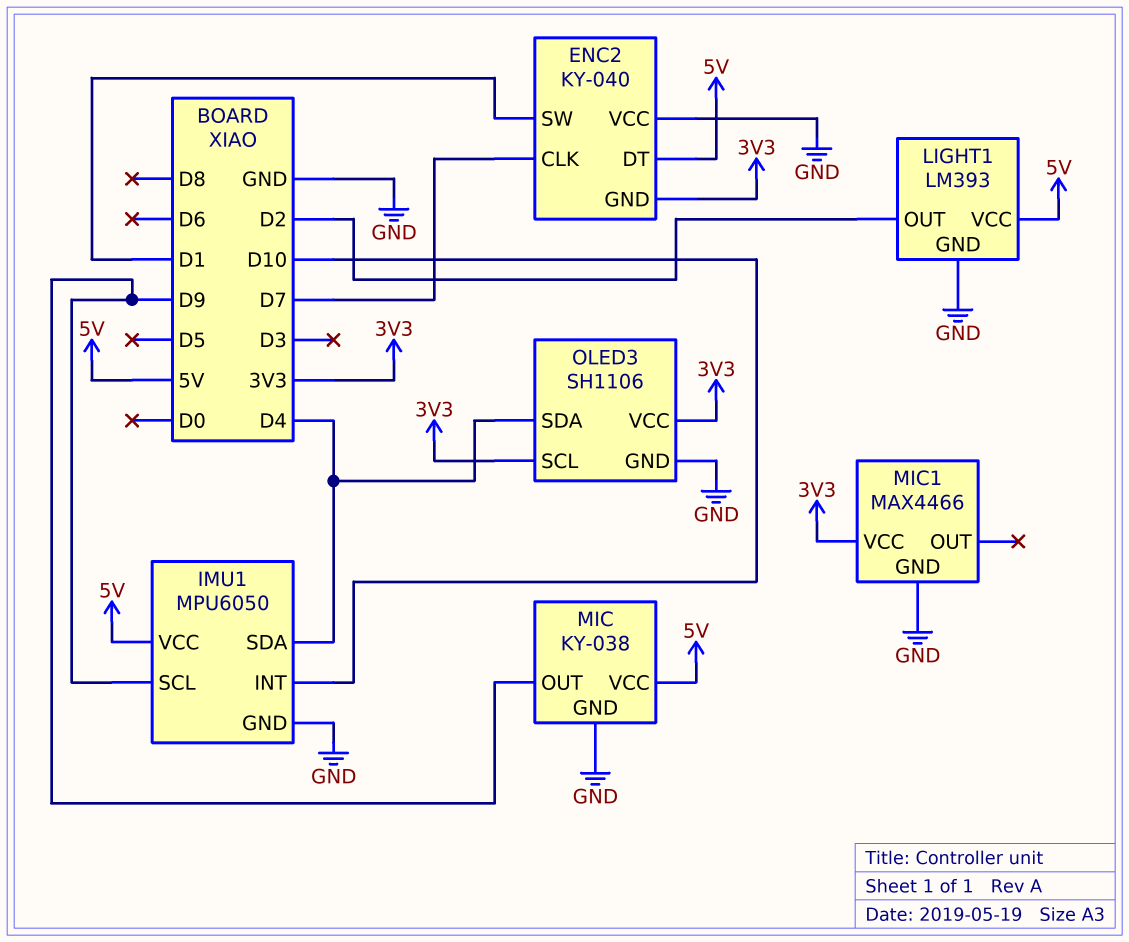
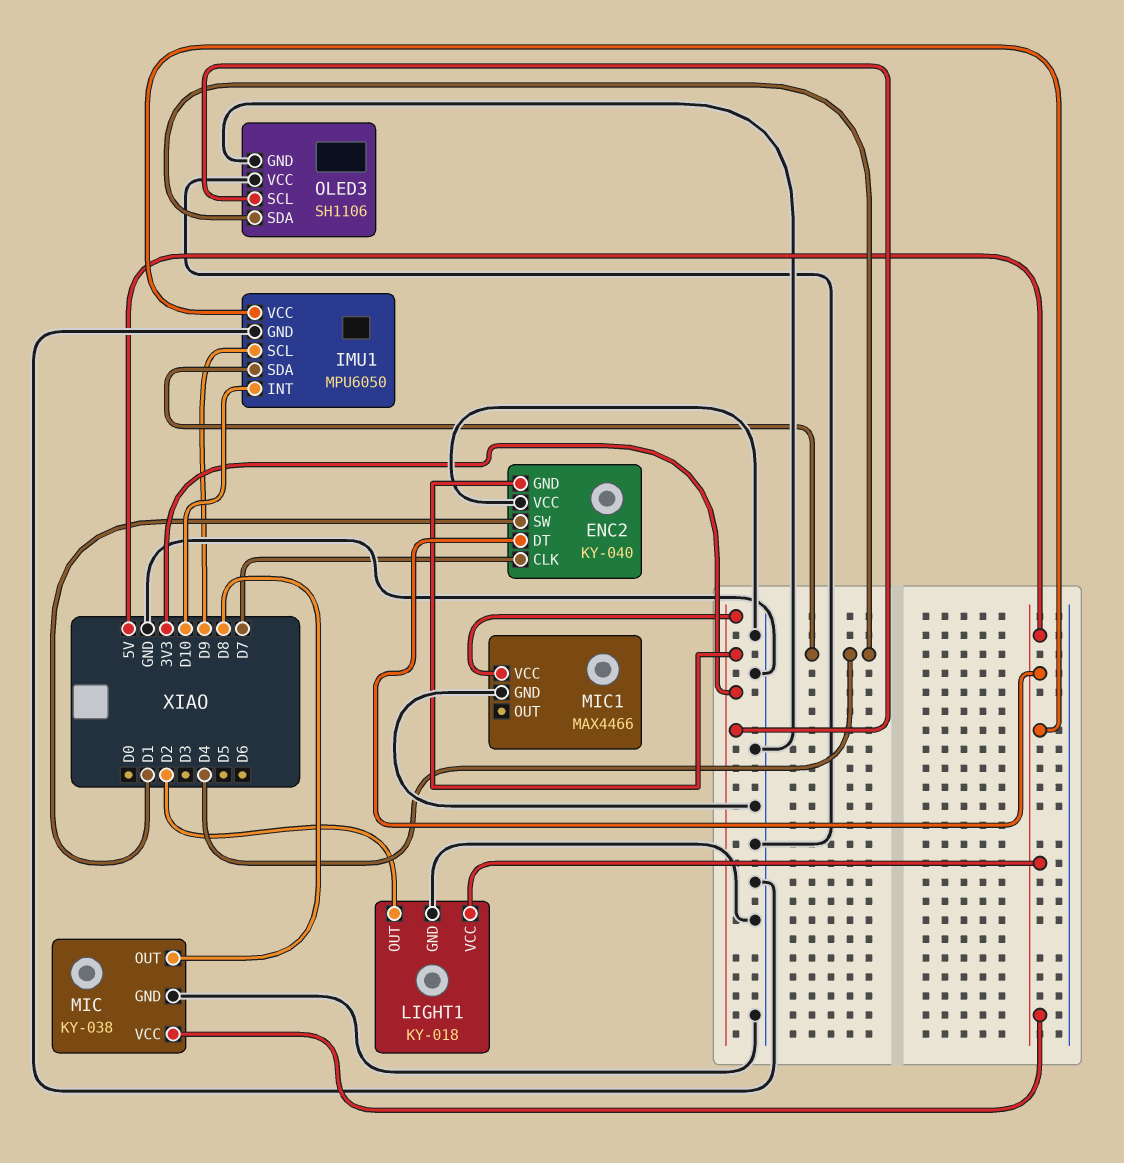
LIGHT1: LM393 -> KY-018
MIC pin OUT: D9 -> D8
OLED3 pin VCC: 3V3 -> GND

